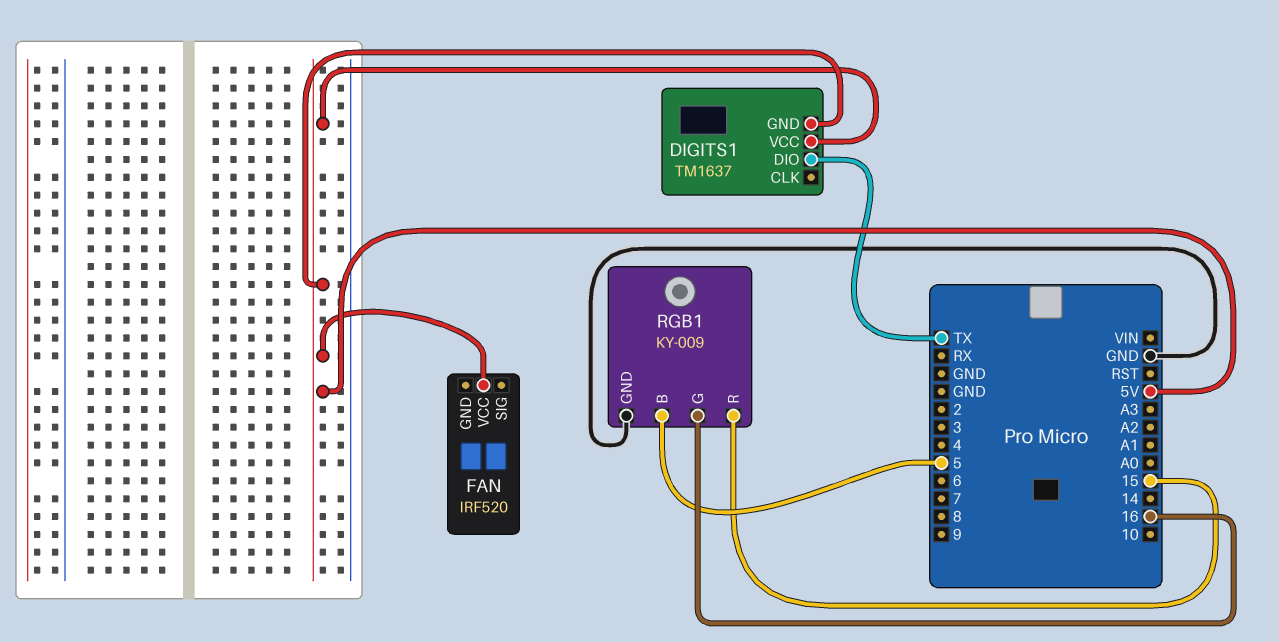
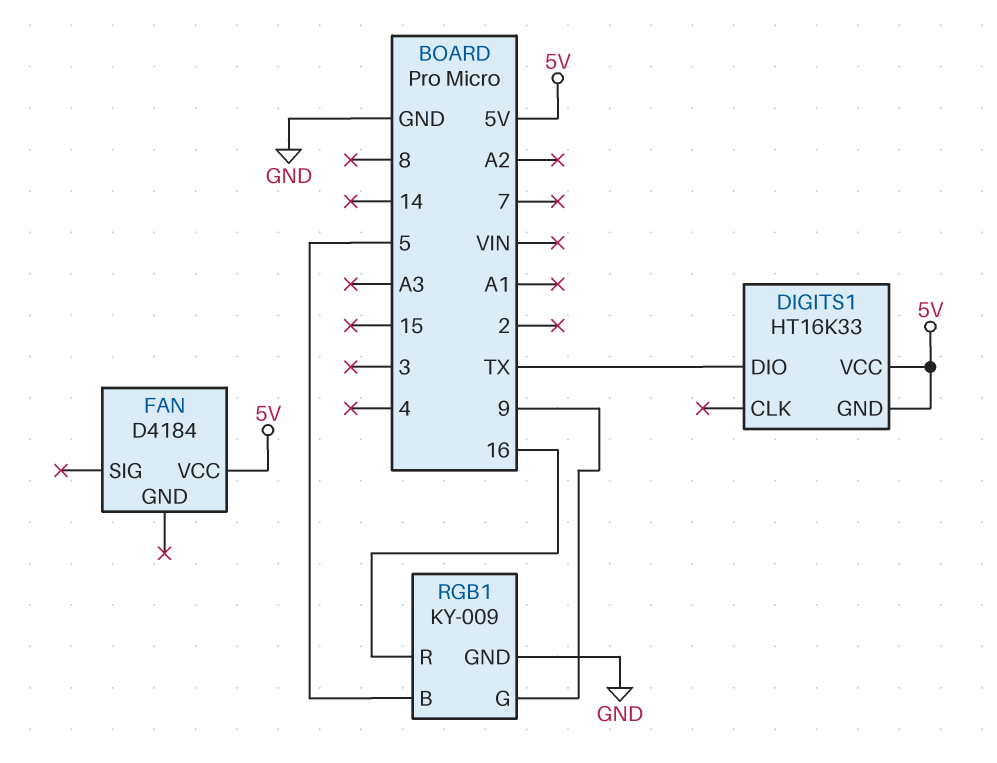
DIGITS1: TM1637 -> HT16K33
FAN: IRF520 -> D4184
RGB1 pin G: 16 -> 9
RGB1 pin R: 15 -> 16

